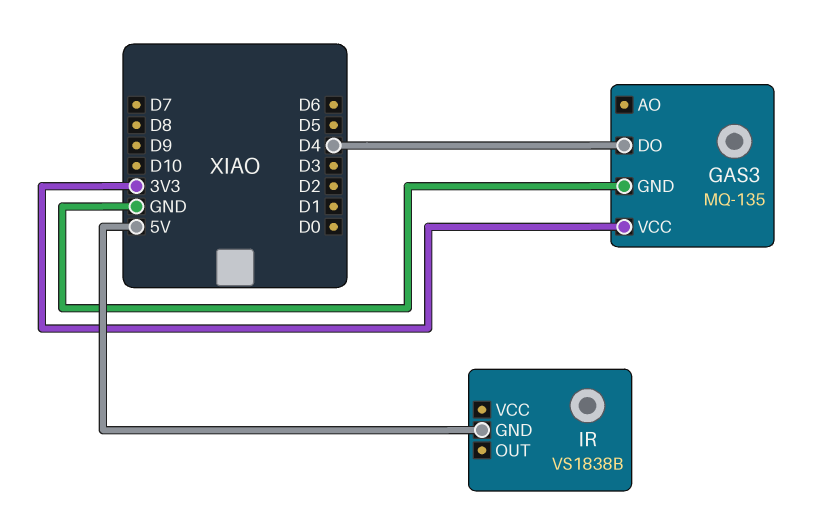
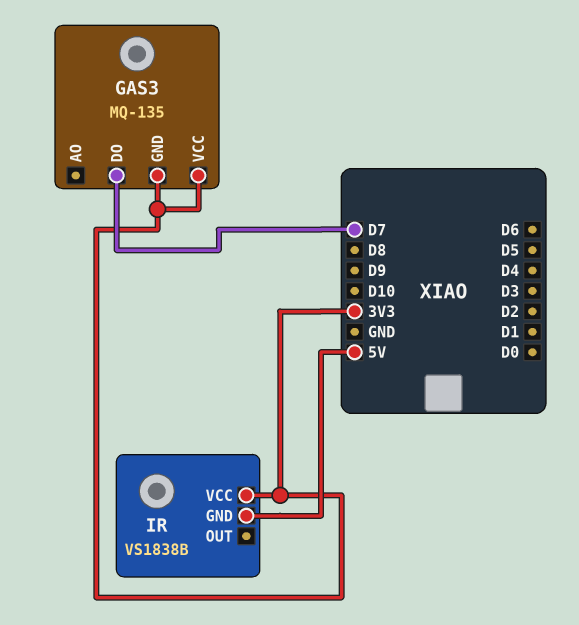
GAS3 pin DO: D4 -> D7
GAS3 pin GND: GND -> 3V3
IR pin VCC: none -> 3V3

